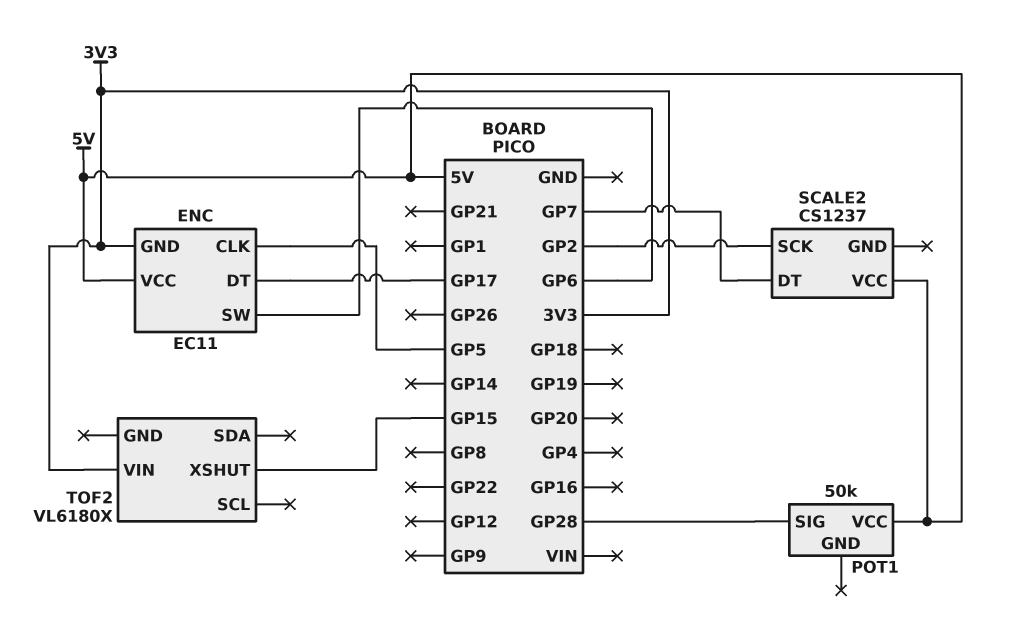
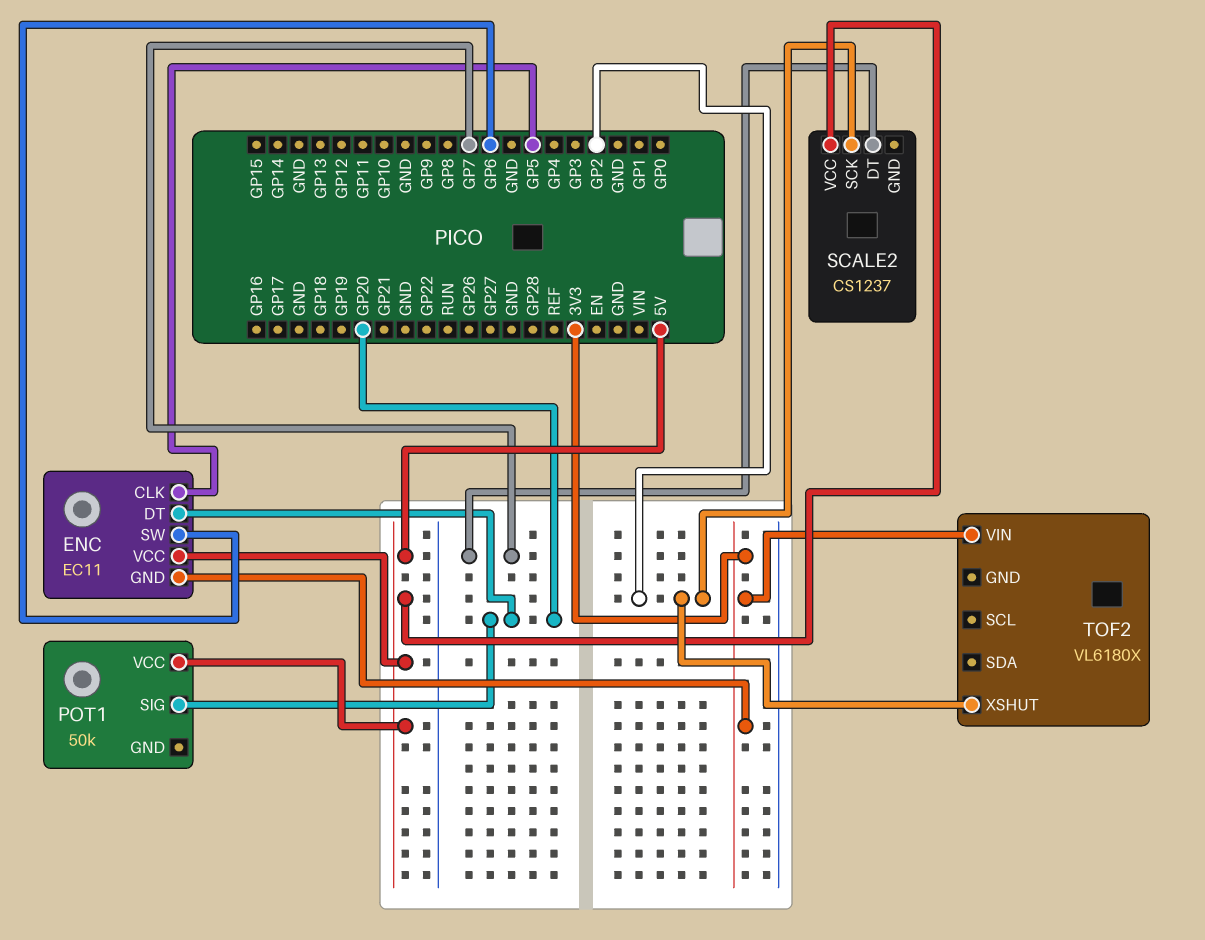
ENC pin DT: GP17 -> GP20
POT1 pin SIG: GP28 -> GP20
TOF2 pin XSHUT: GP15 -> GP2

